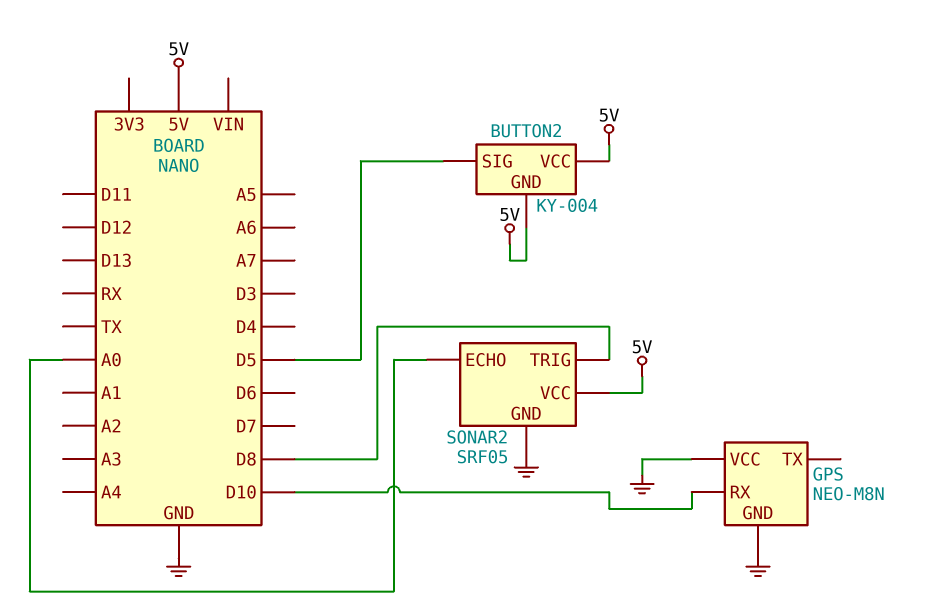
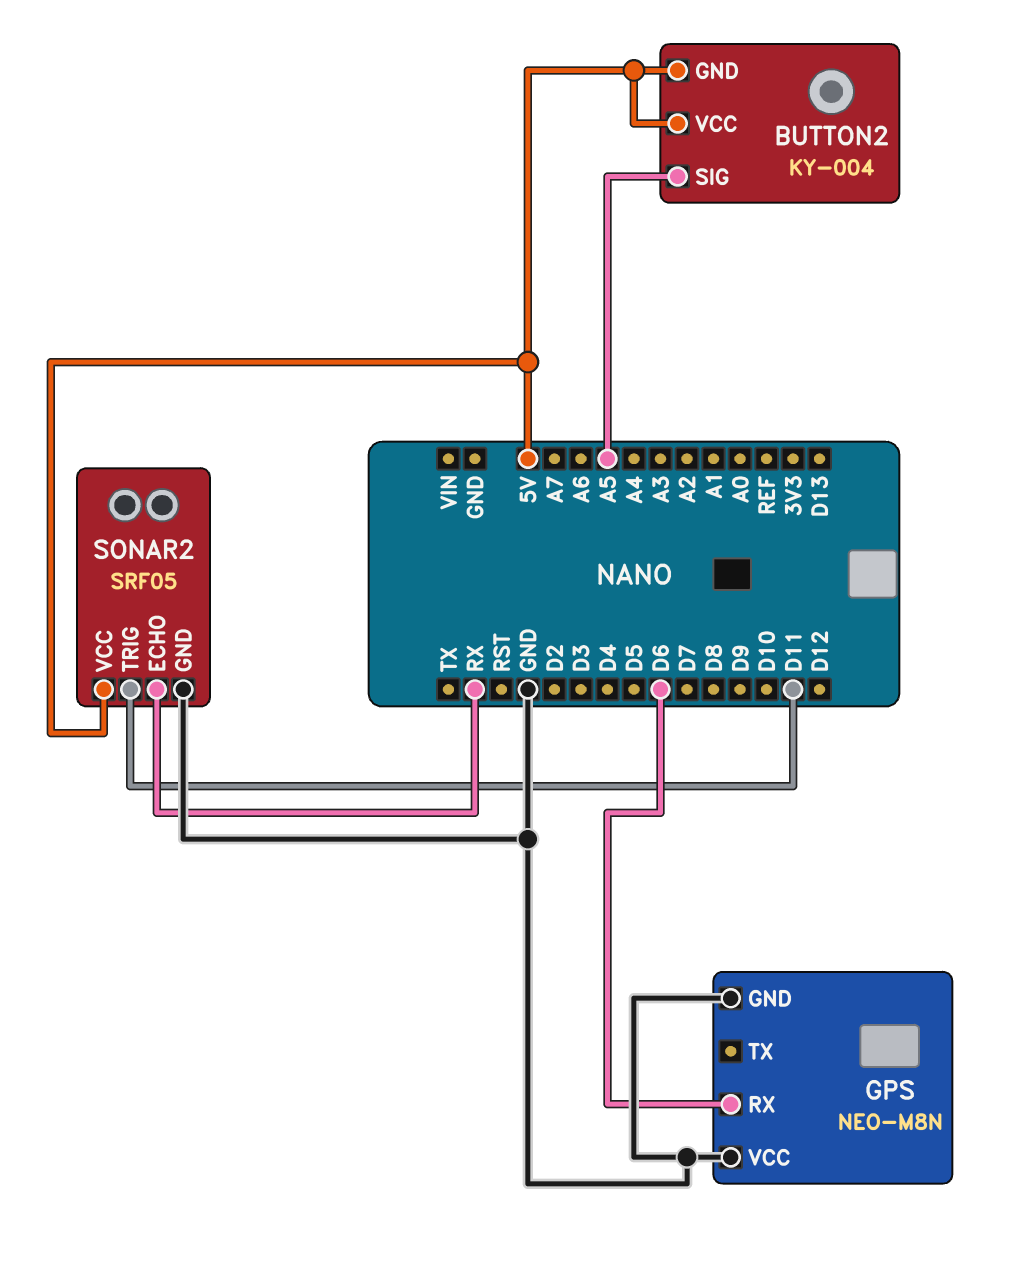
BUTTON2 pin SIG: D5 -> A5
GPS pin RX: D10 -> D6
SONAR2 pin ECHO: A0 -> RX
SONAR2 pin TRIG: D8 -> D11

